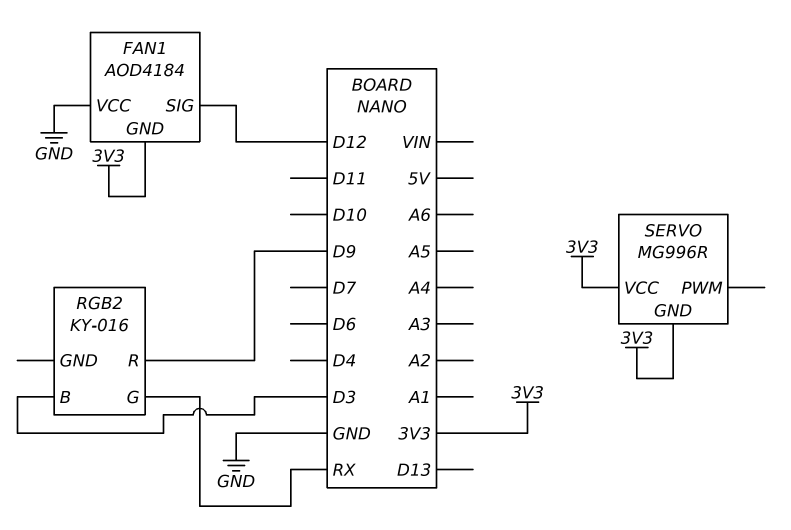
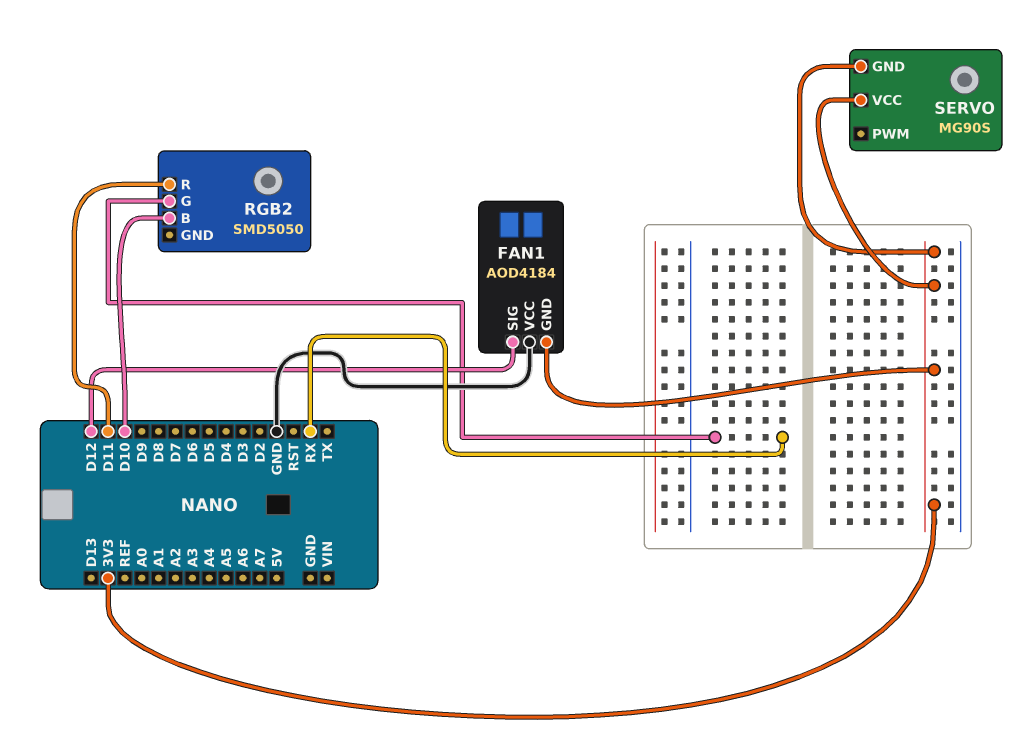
RGB2: KY-016 -> SMD5050
RGB2 pin B: D3 -> D10
RGB2 pin R: D9 -> D11
SERVO: MG996R -> MG90S

